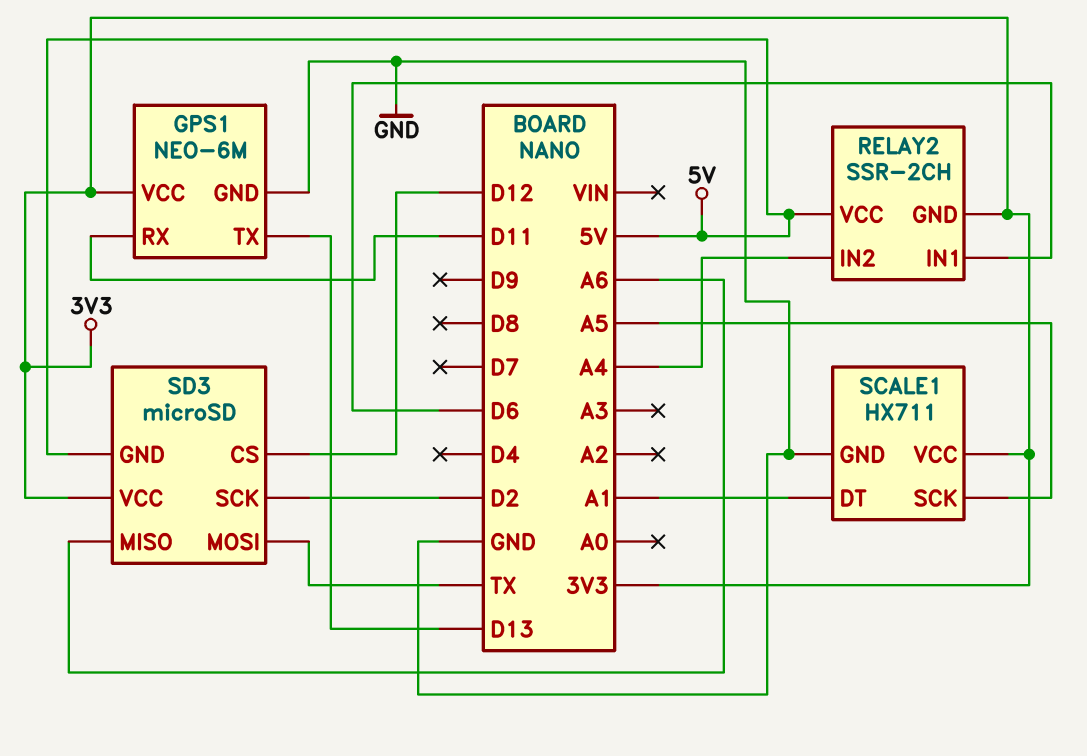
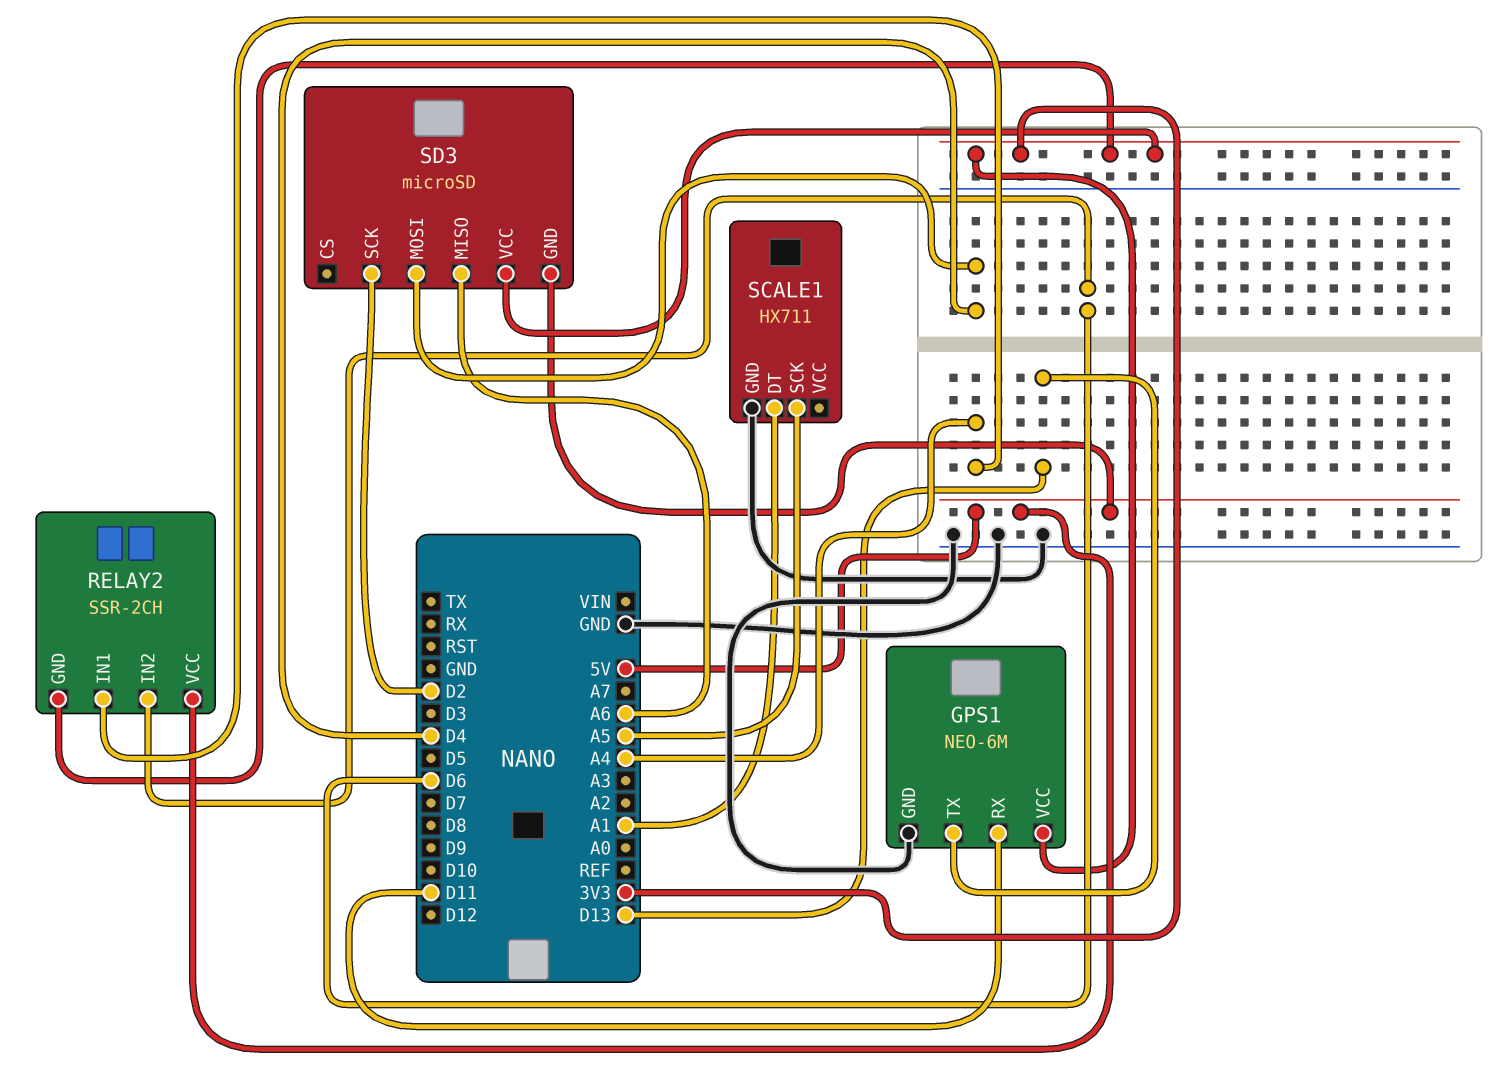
RELAY2 pin IN1: D6 -> A4
RELAY2 pin IN2: A4 -> D6
SCALE1 pin VCC: 3V3 -> none
SD3 pin CS: D12 -> none
SD3 pin MOSI: TX -> D4

